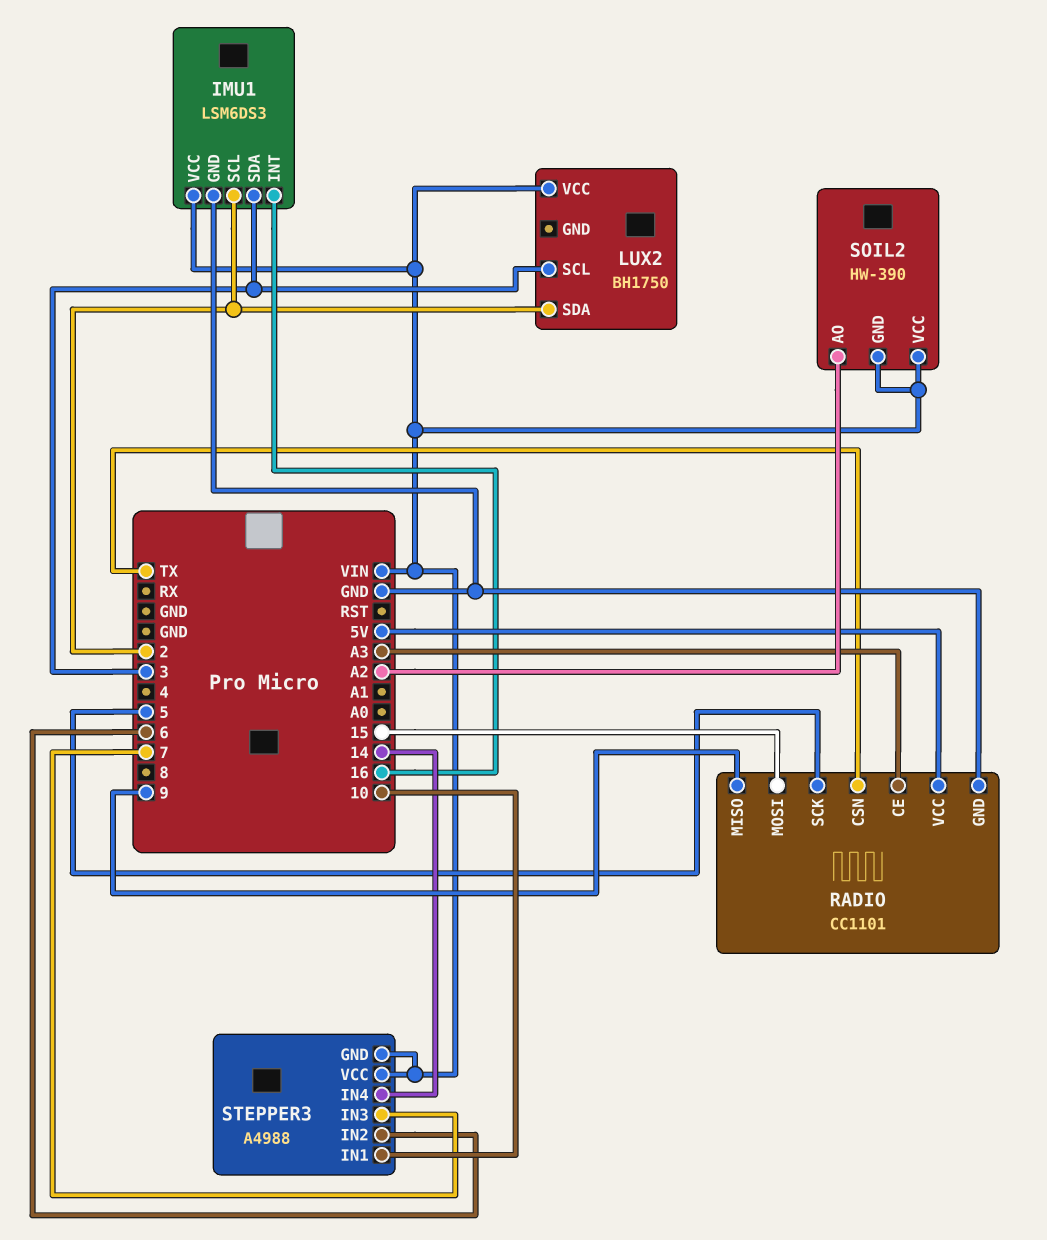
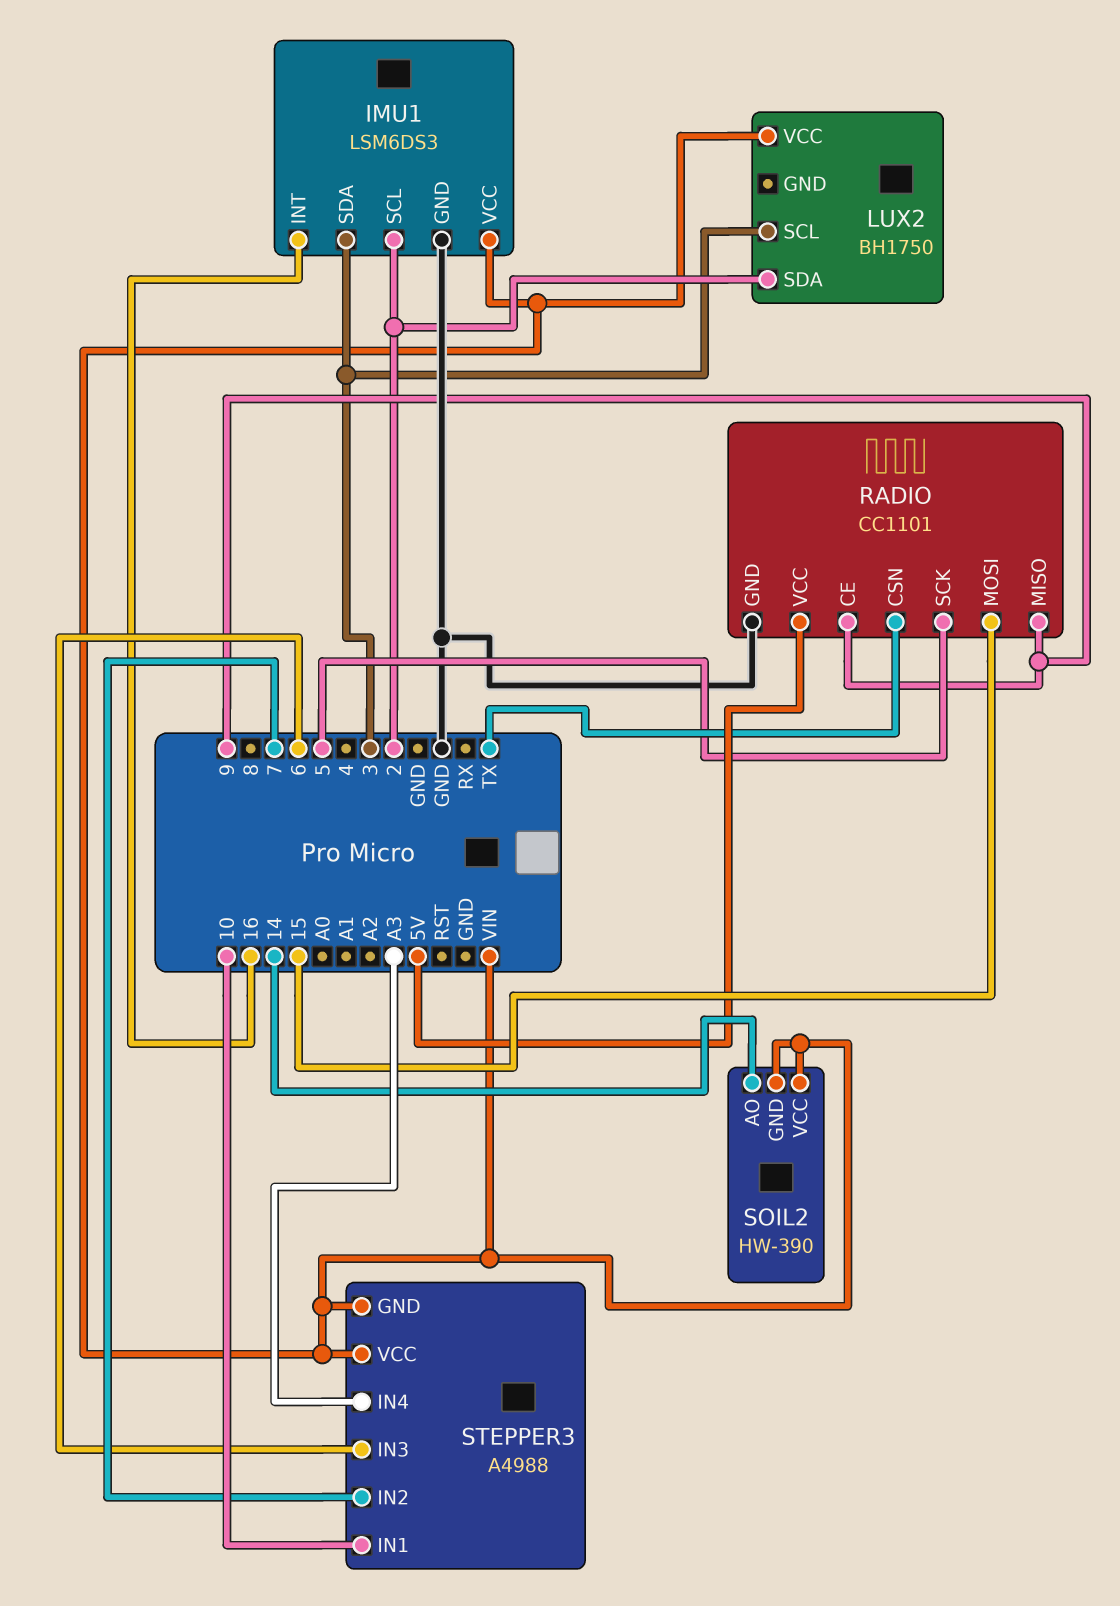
RADIO pin CE: A3 -> 9
SOIL2 pin AO: A2 -> 14
STEPPER3 pin IN2: 6 -> 7
STEPPER3 pin IN3: 7 -> 6
STEPPER3 pin IN4: 14 -> A3

